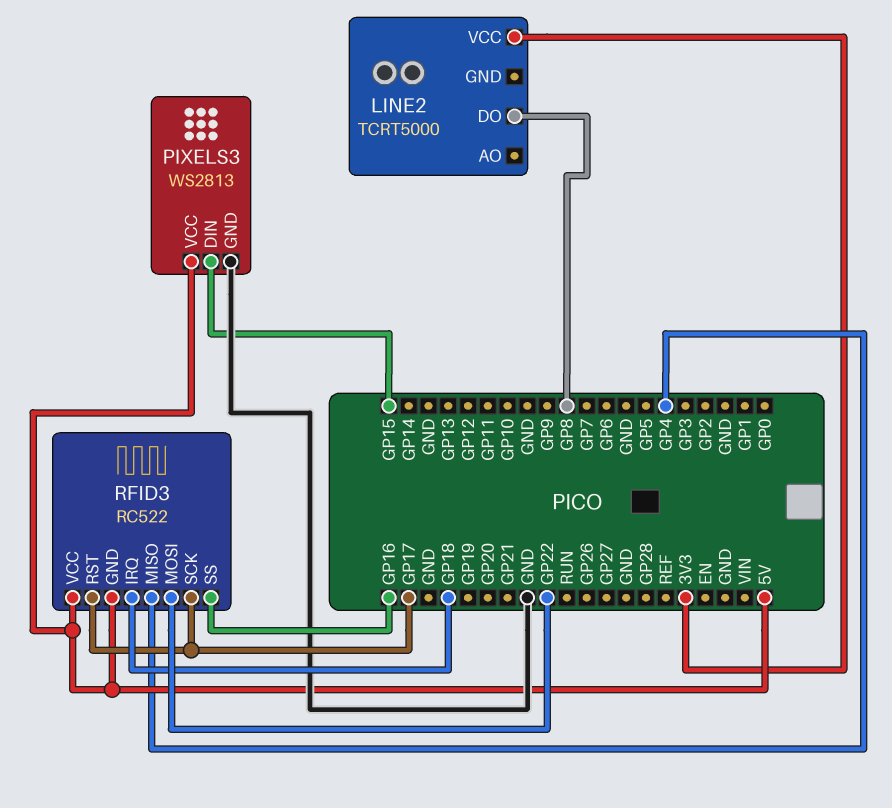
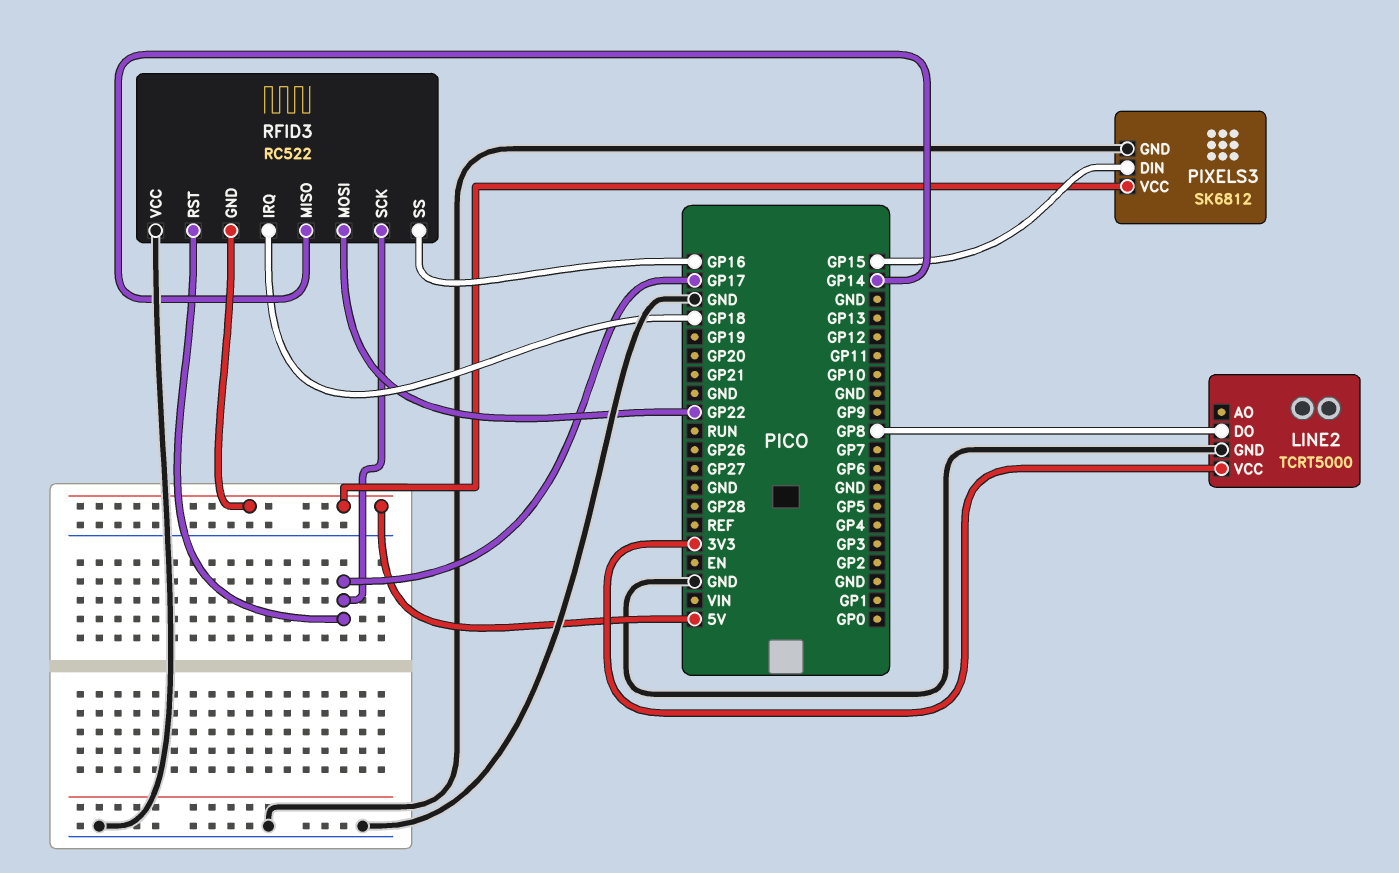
LINE2 pin GND: none -> GND
PIXELS3: WS2813 -> SK6812
RFID3 pin MISO: GP4 -> GP14
RFID3 pin VCC: 5V -> GND

